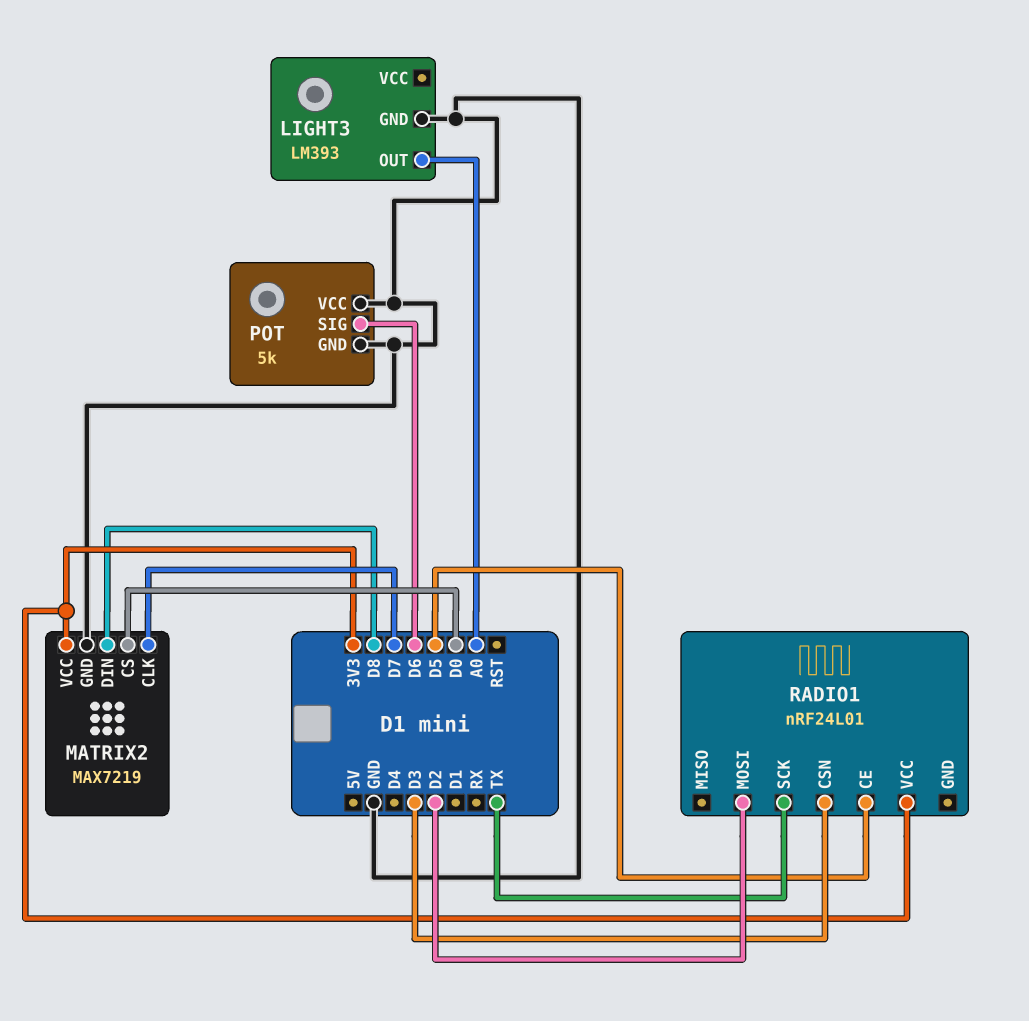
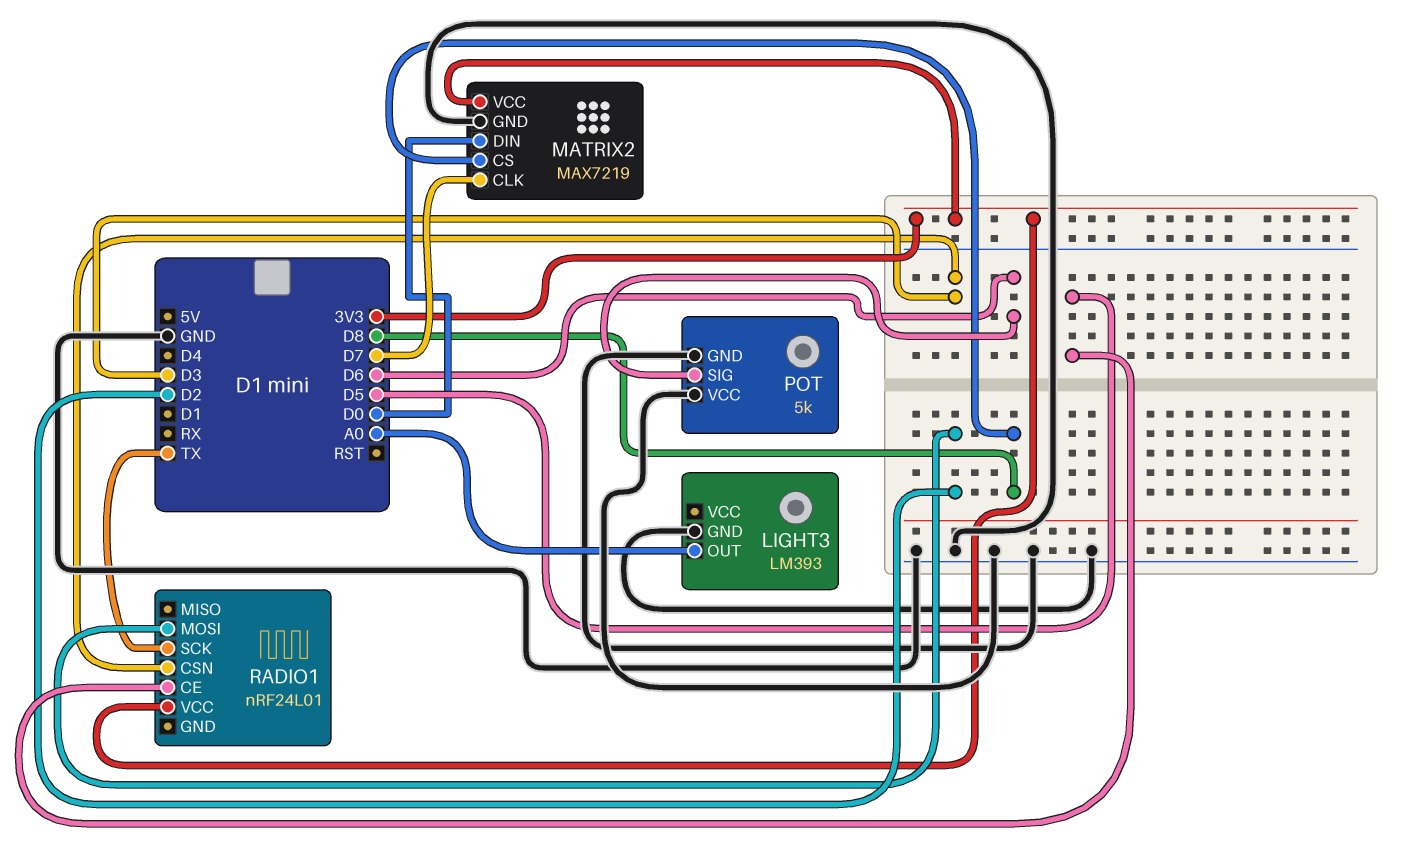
MATRIX2 pin CS: D0 -> D8
MATRIX2 pin DIN: D8 -> D0

